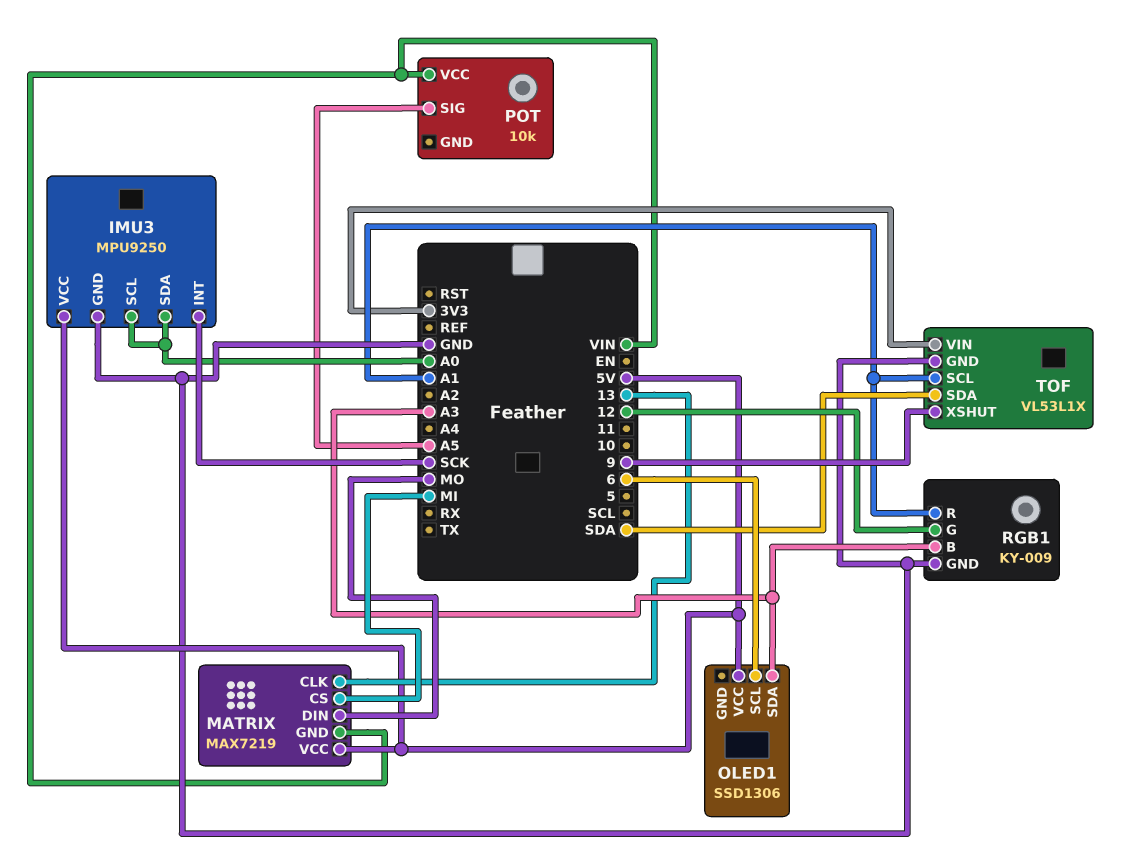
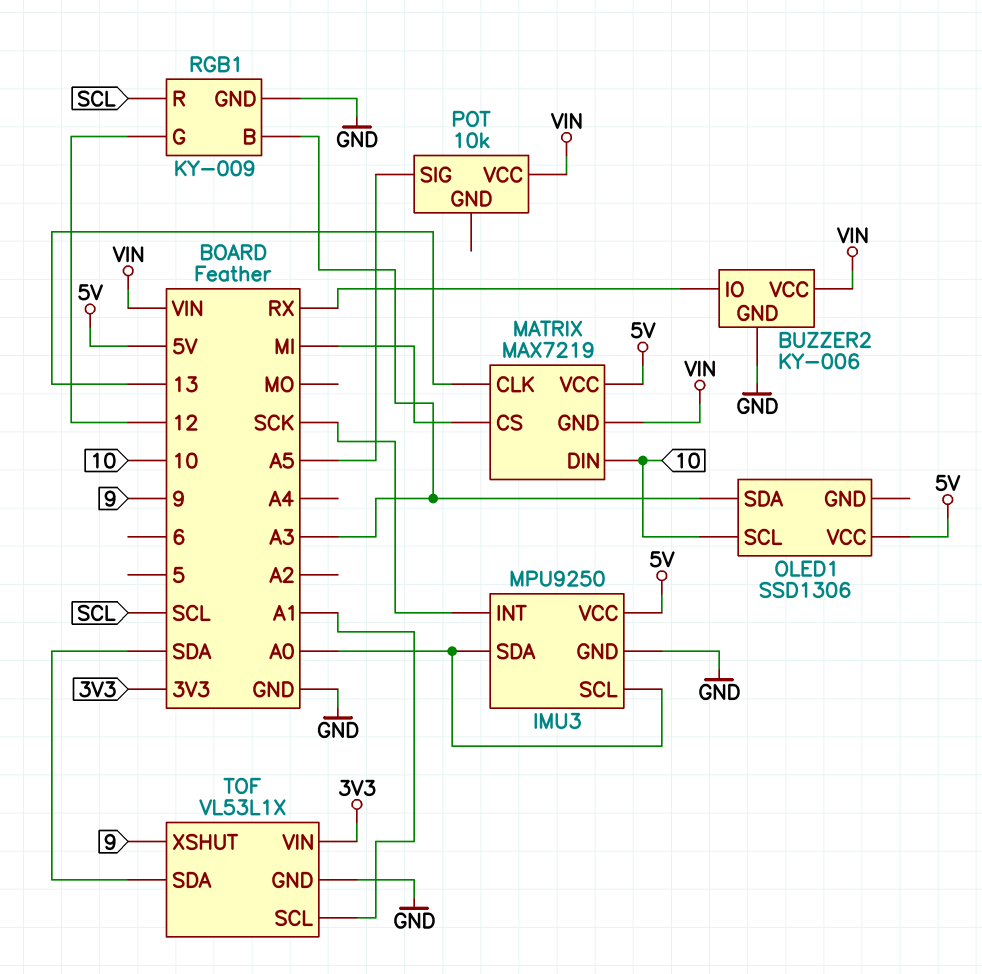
BUZZER2: none -> KY-006
BUZZER2 pin GND: none -> GND
BUZZER2 pin IO: none -> RX
BUZZER2 pin VCC: none -> VIN
MATRIX pin DIN: MO -> 10
OLED1 pin SCL: 6 -> 10
RGB1 pin R: A1 -> SCL

